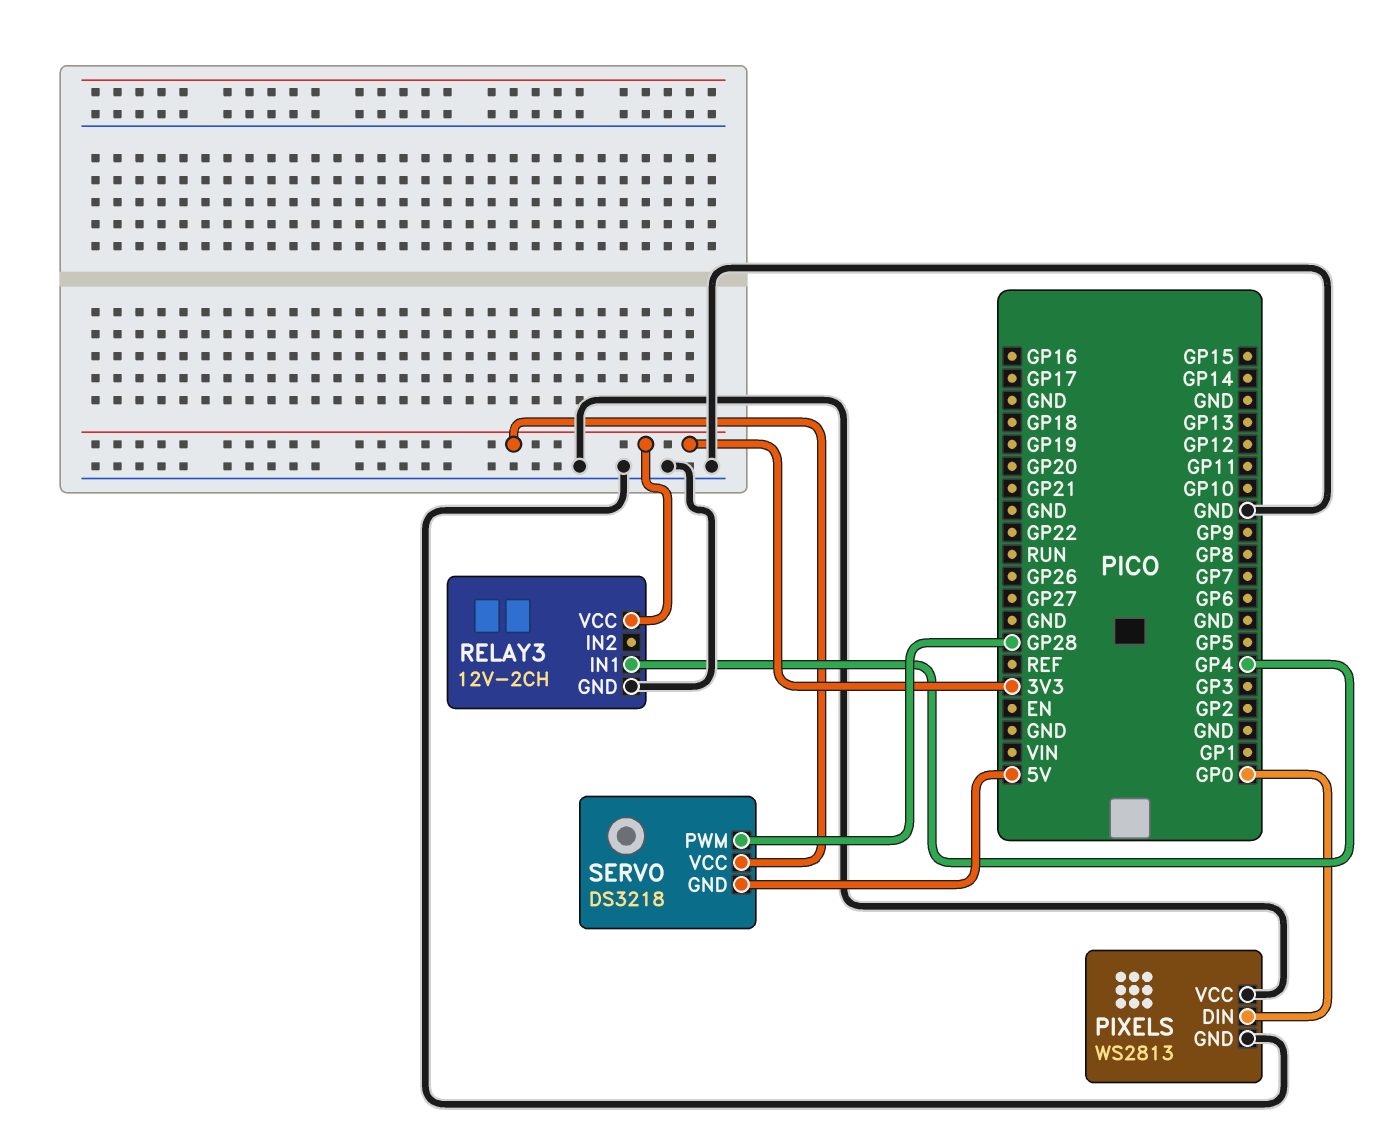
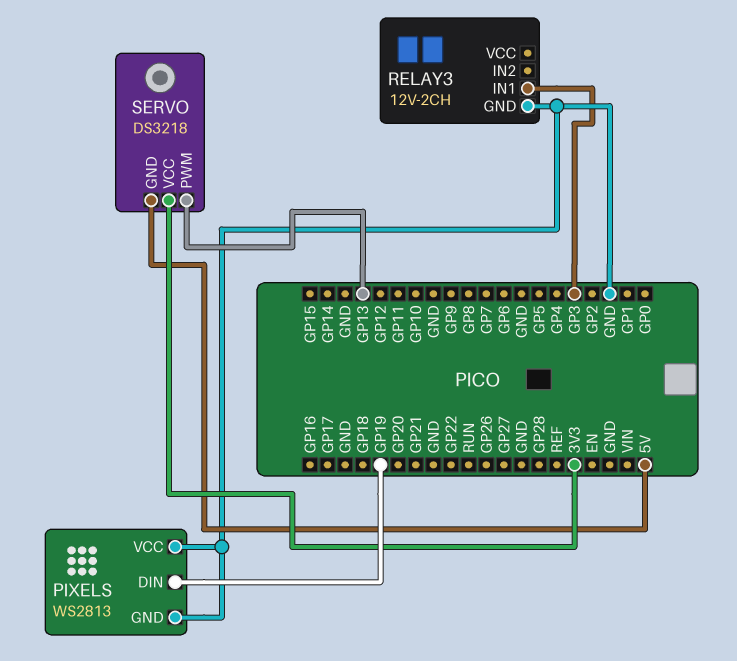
PIXELS pin DIN: GP0 -> GP19
RELAY3 pin IN1: GP4 -> GP3
RELAY3 pin VCC: 3V3 -> none
SERVO pin PWM: GP28 -> GP13

